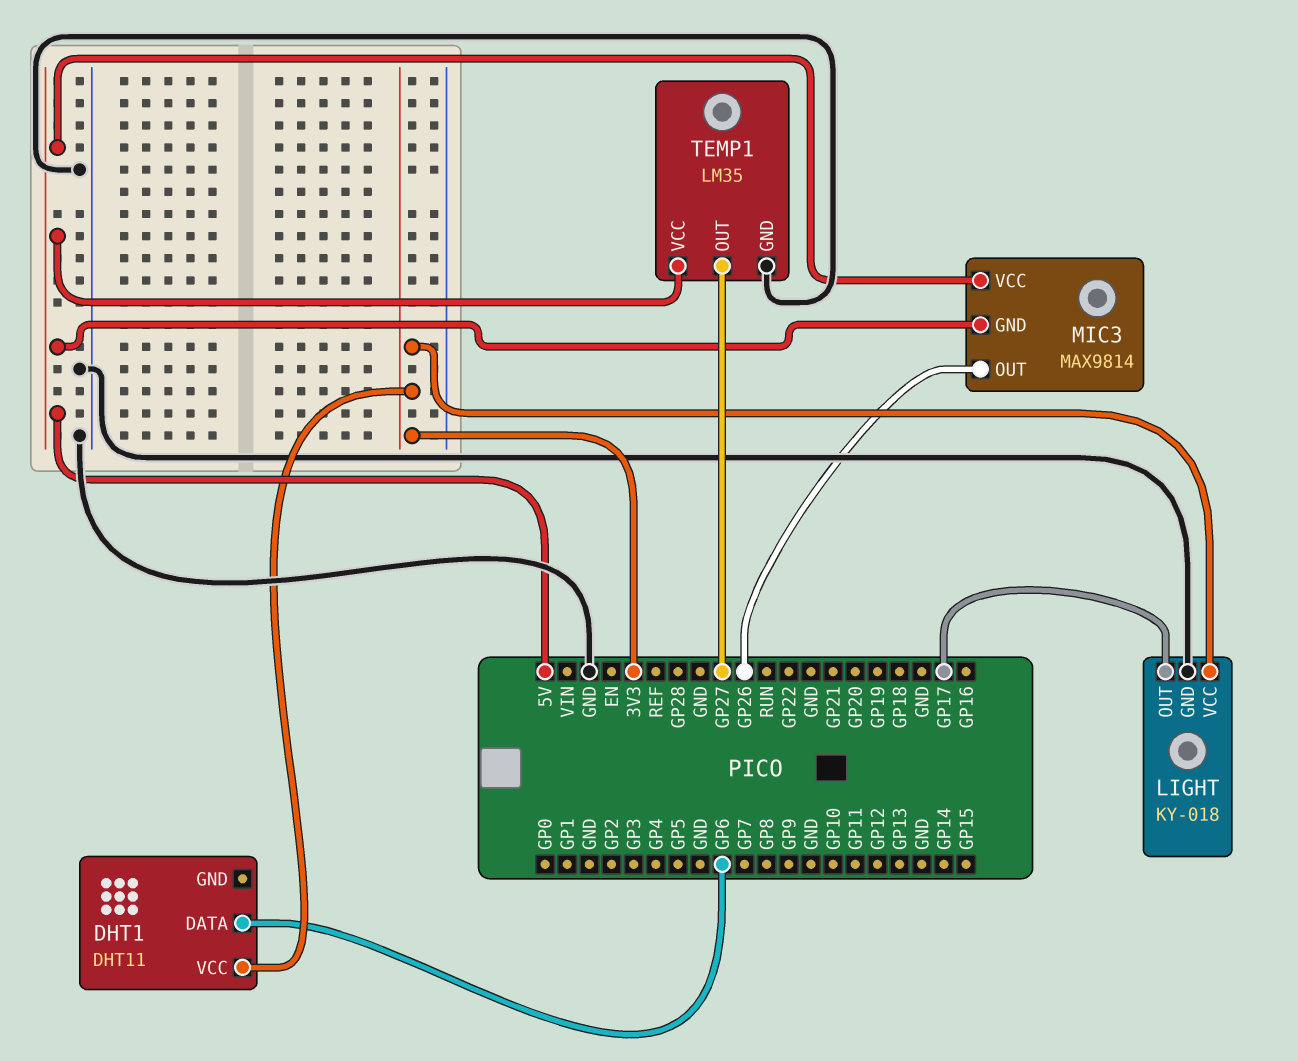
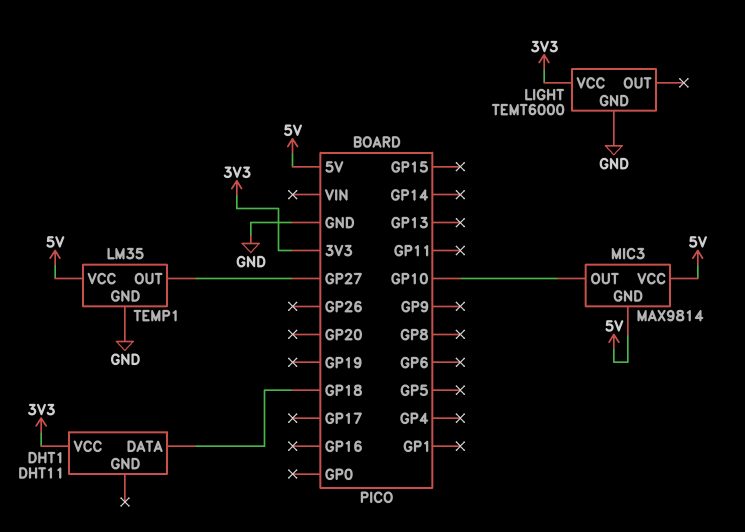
DHT1 pin DATA: GP6 -> GP18
LIGHT: KY-018 -> TEMT6000
LIGHT pin OUT: GP17 -> none
MIC3 pin OUT: GP26 -> GP10

